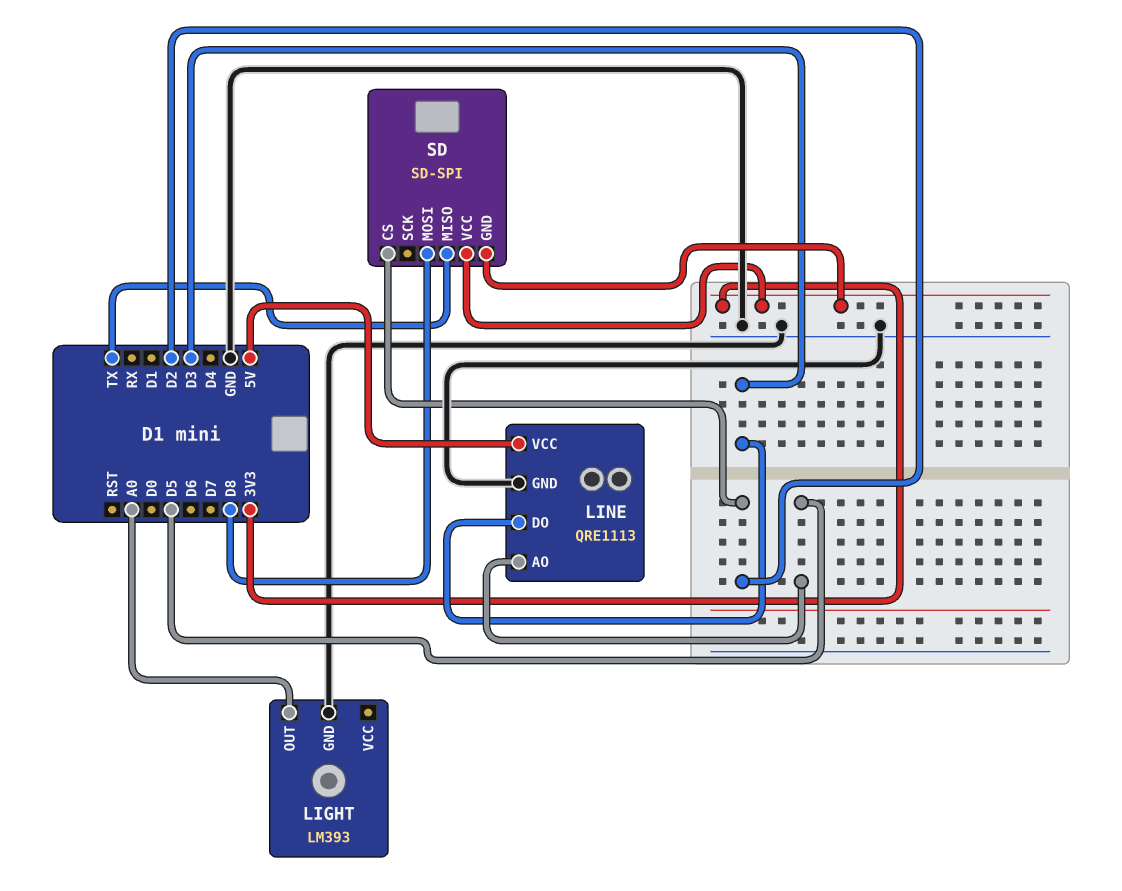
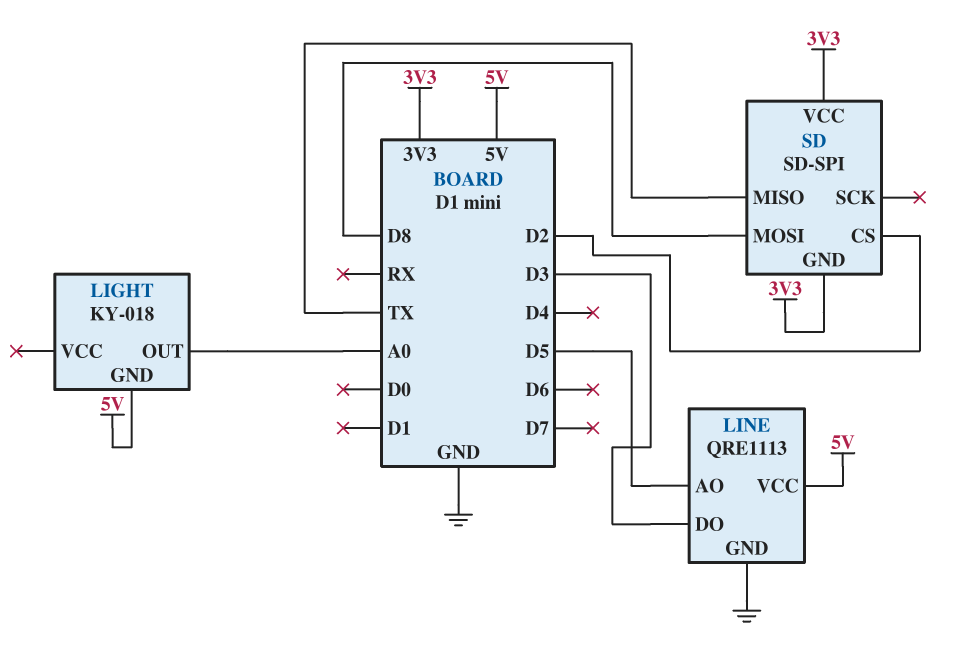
LIGHT: LM393 -> KY-018
LIGHT pin GND: GND -> 5V

